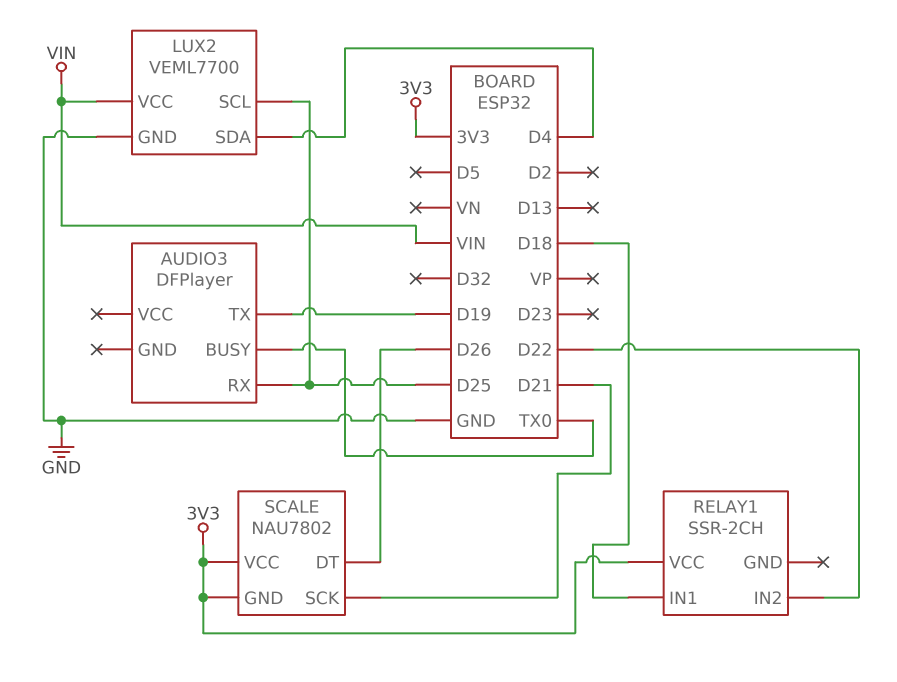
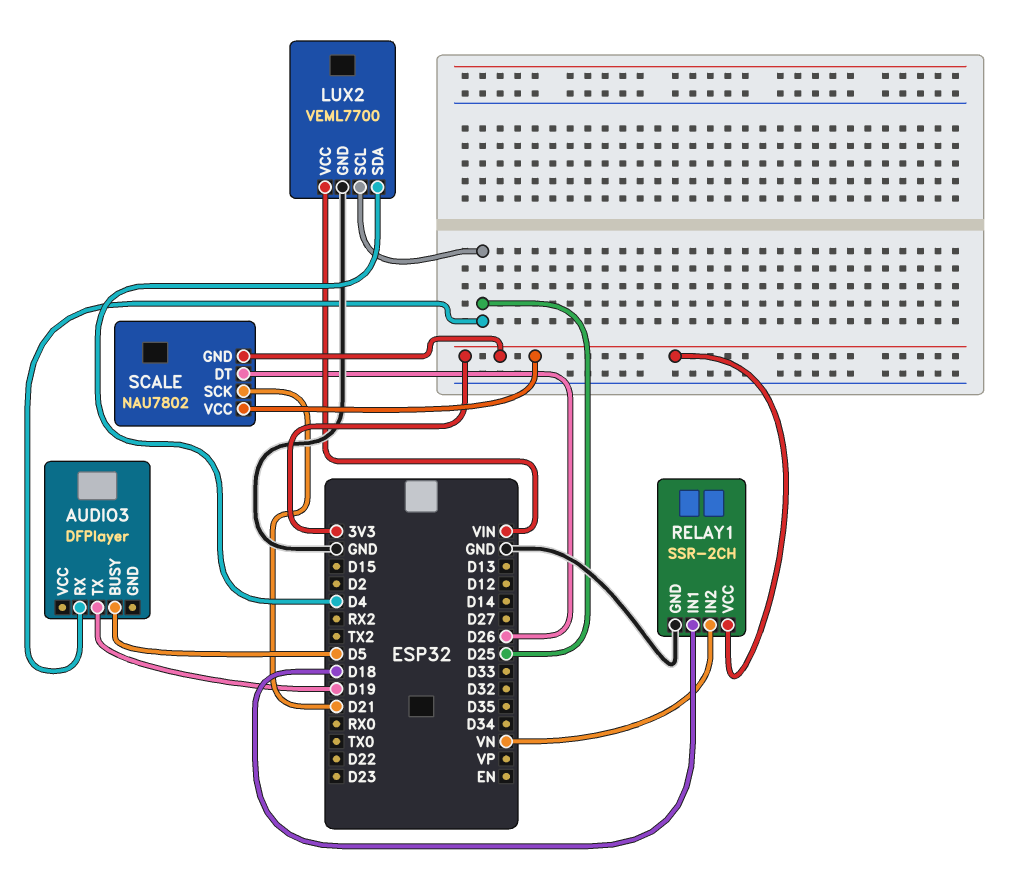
AUDIO3 pin BUSY: TX0 -> D5
RELAY1 pin GND: none -> GND
RELAY1 pin IN2: D22 -> VN

